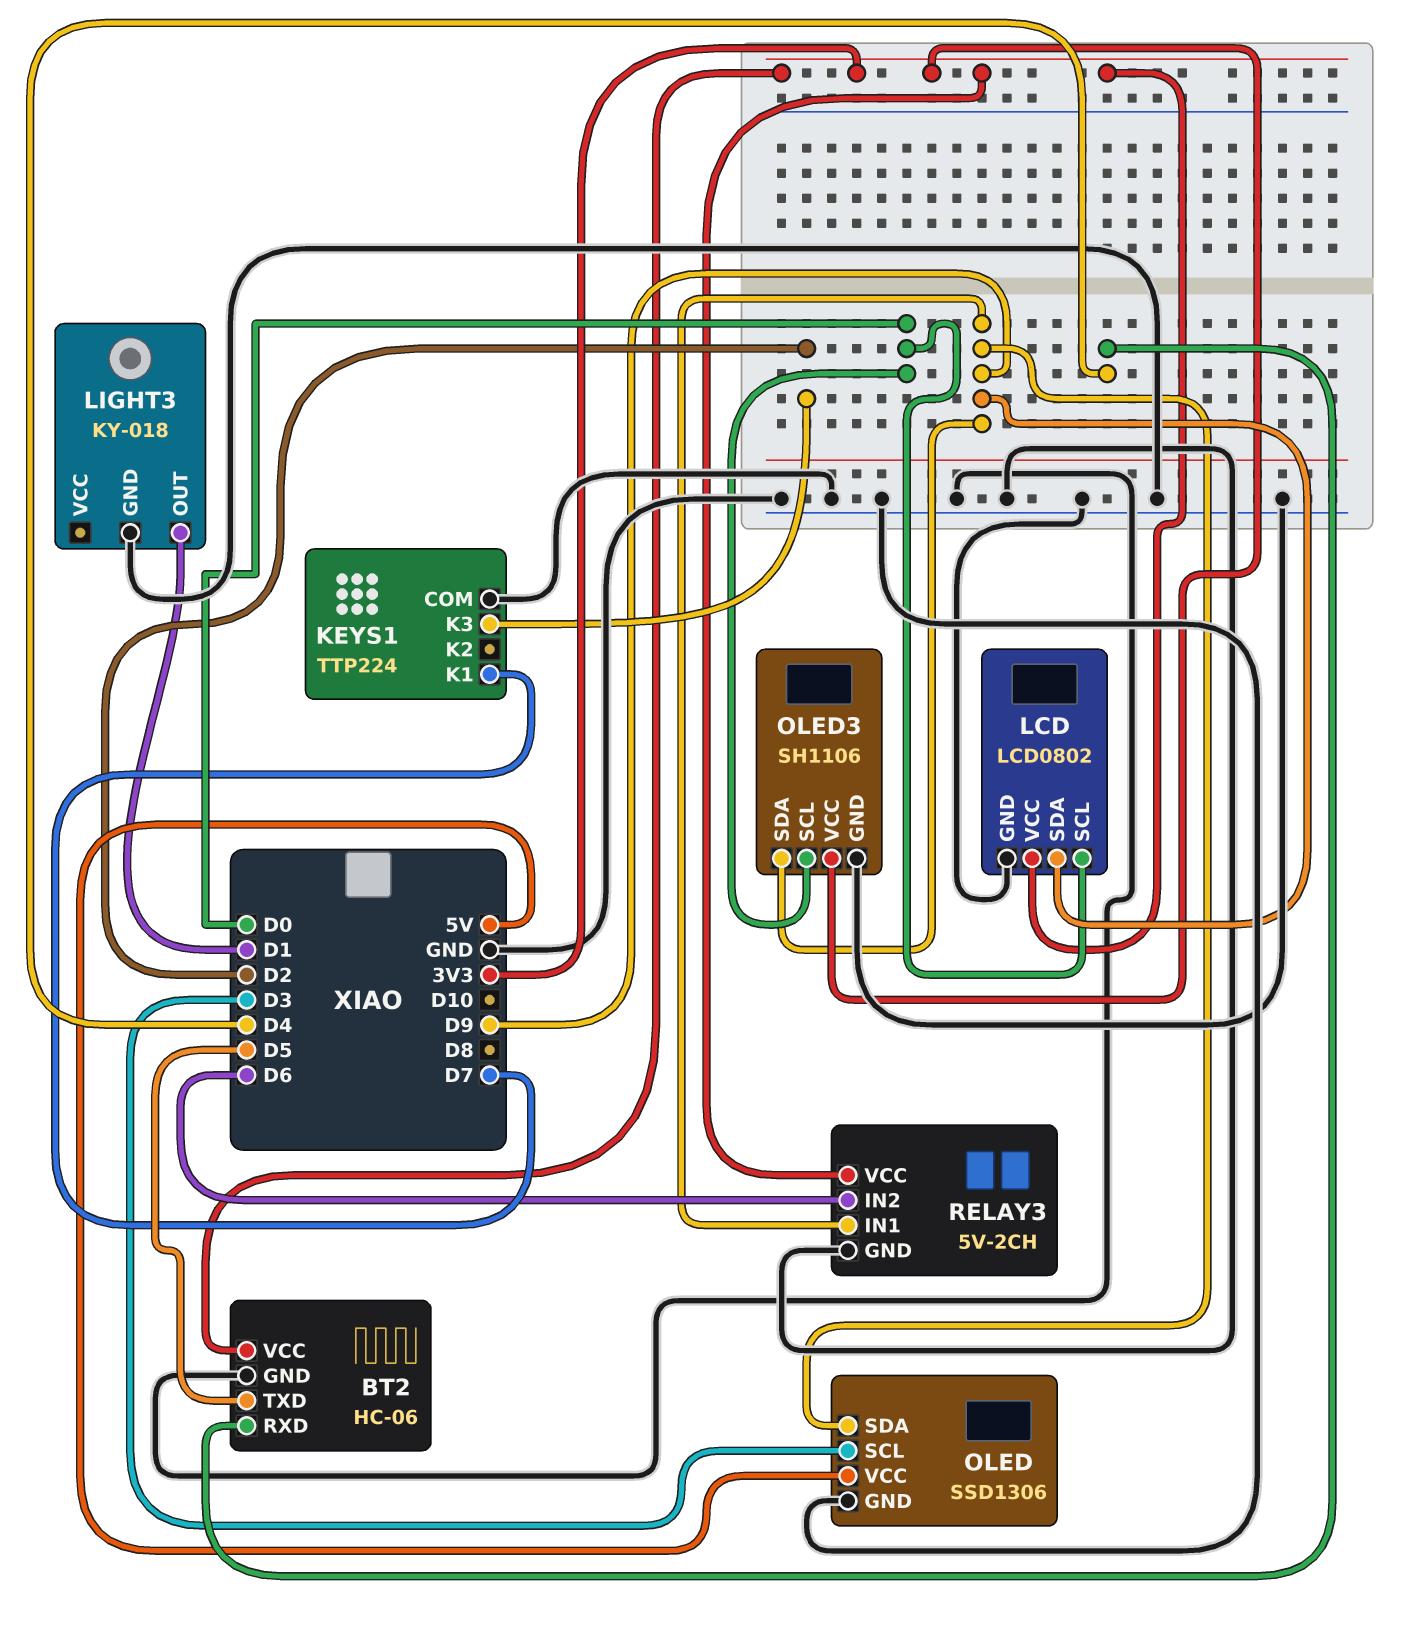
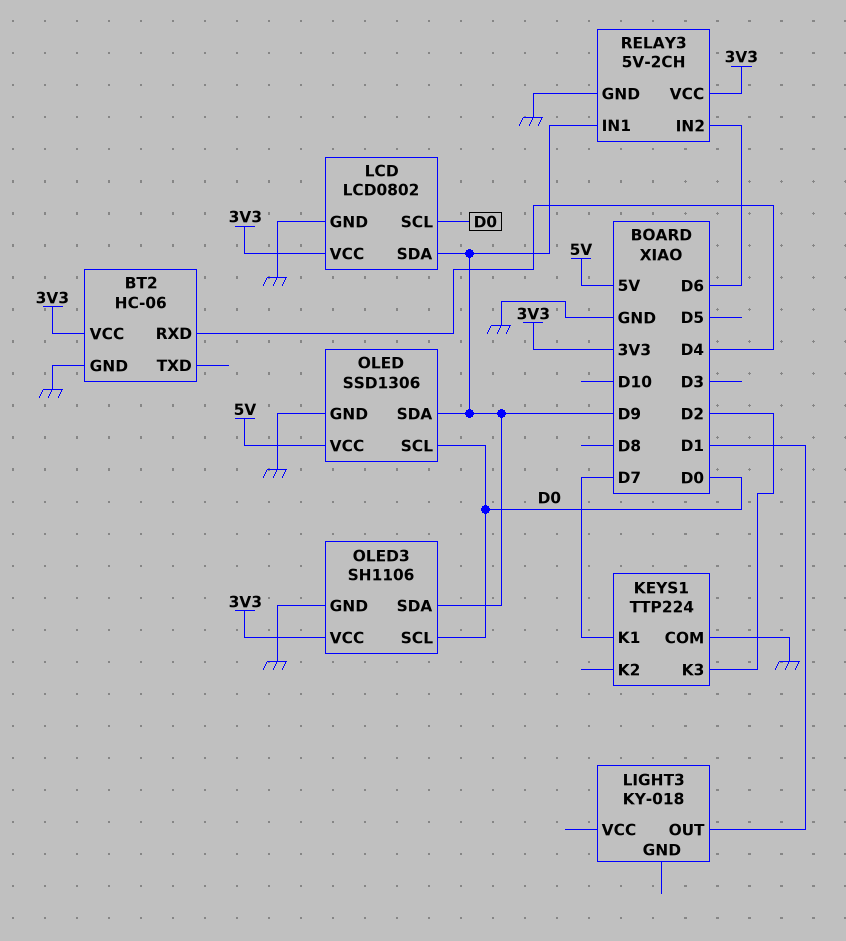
BT2 pin TXD: D5 -> none
LIGHT3 pin GND: GND -> none
OLED pin SCL: D3 -> D0

